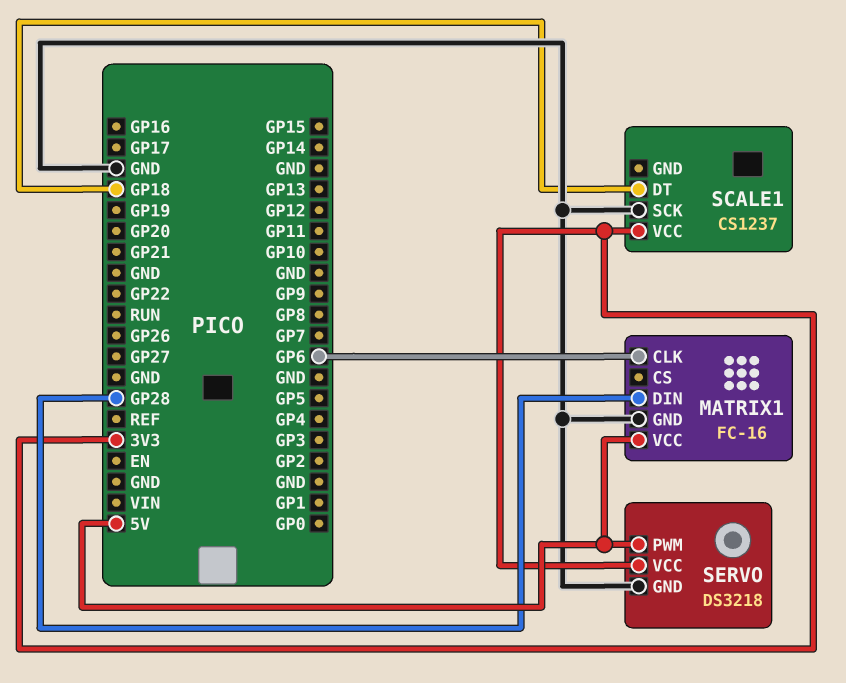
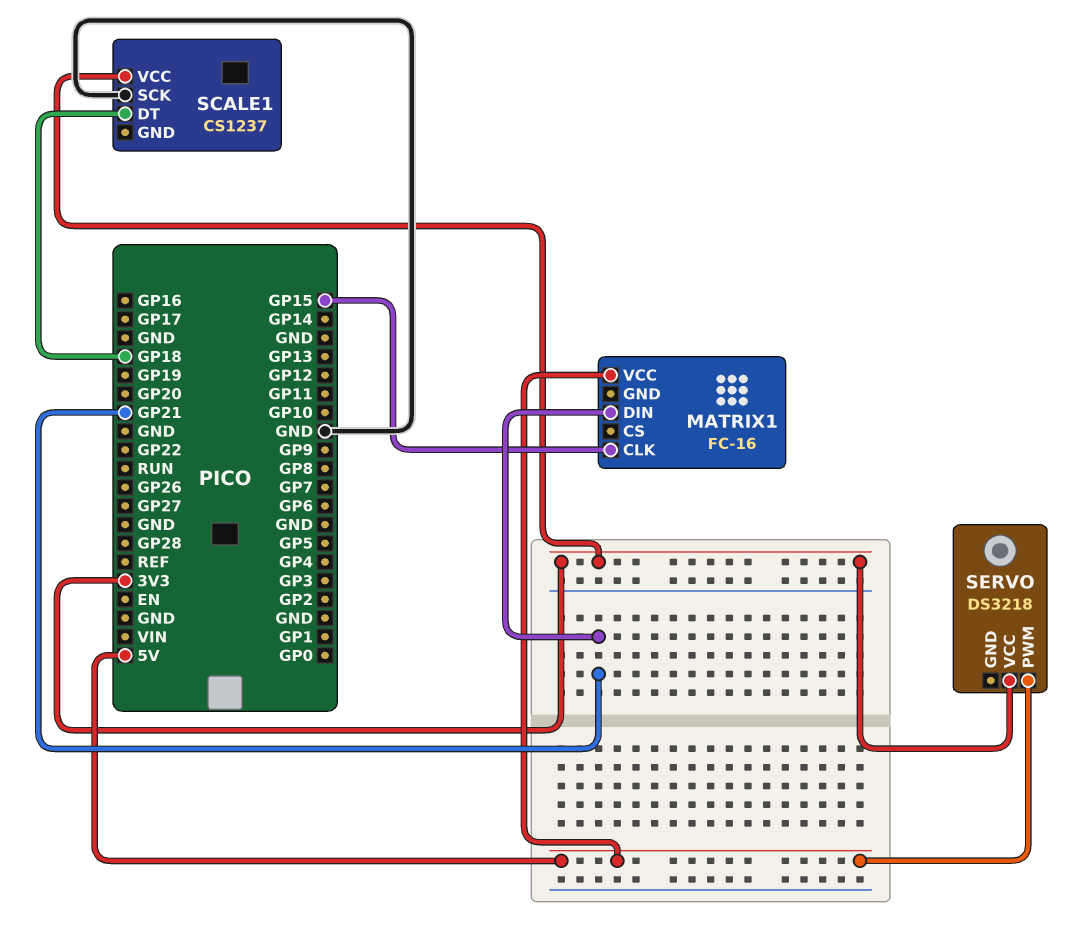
MATRIX1 pin CLK: GP6 -> GP15
MATRIX1 pin DIN: GP28 -> GP21
MATRIX1 pin GND: GND -> none
SERVO pin GND: GND -> none

